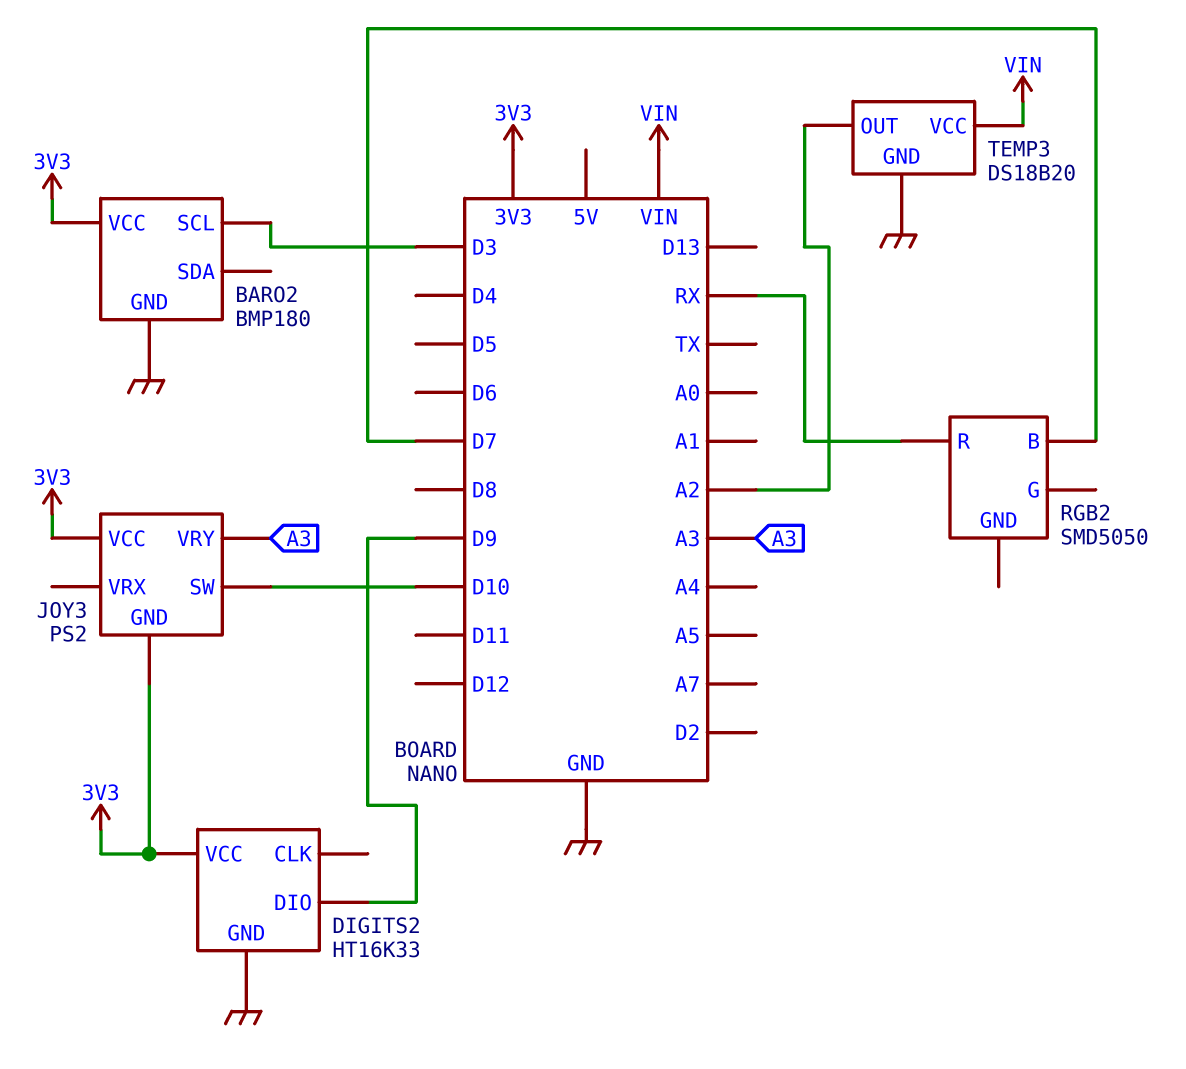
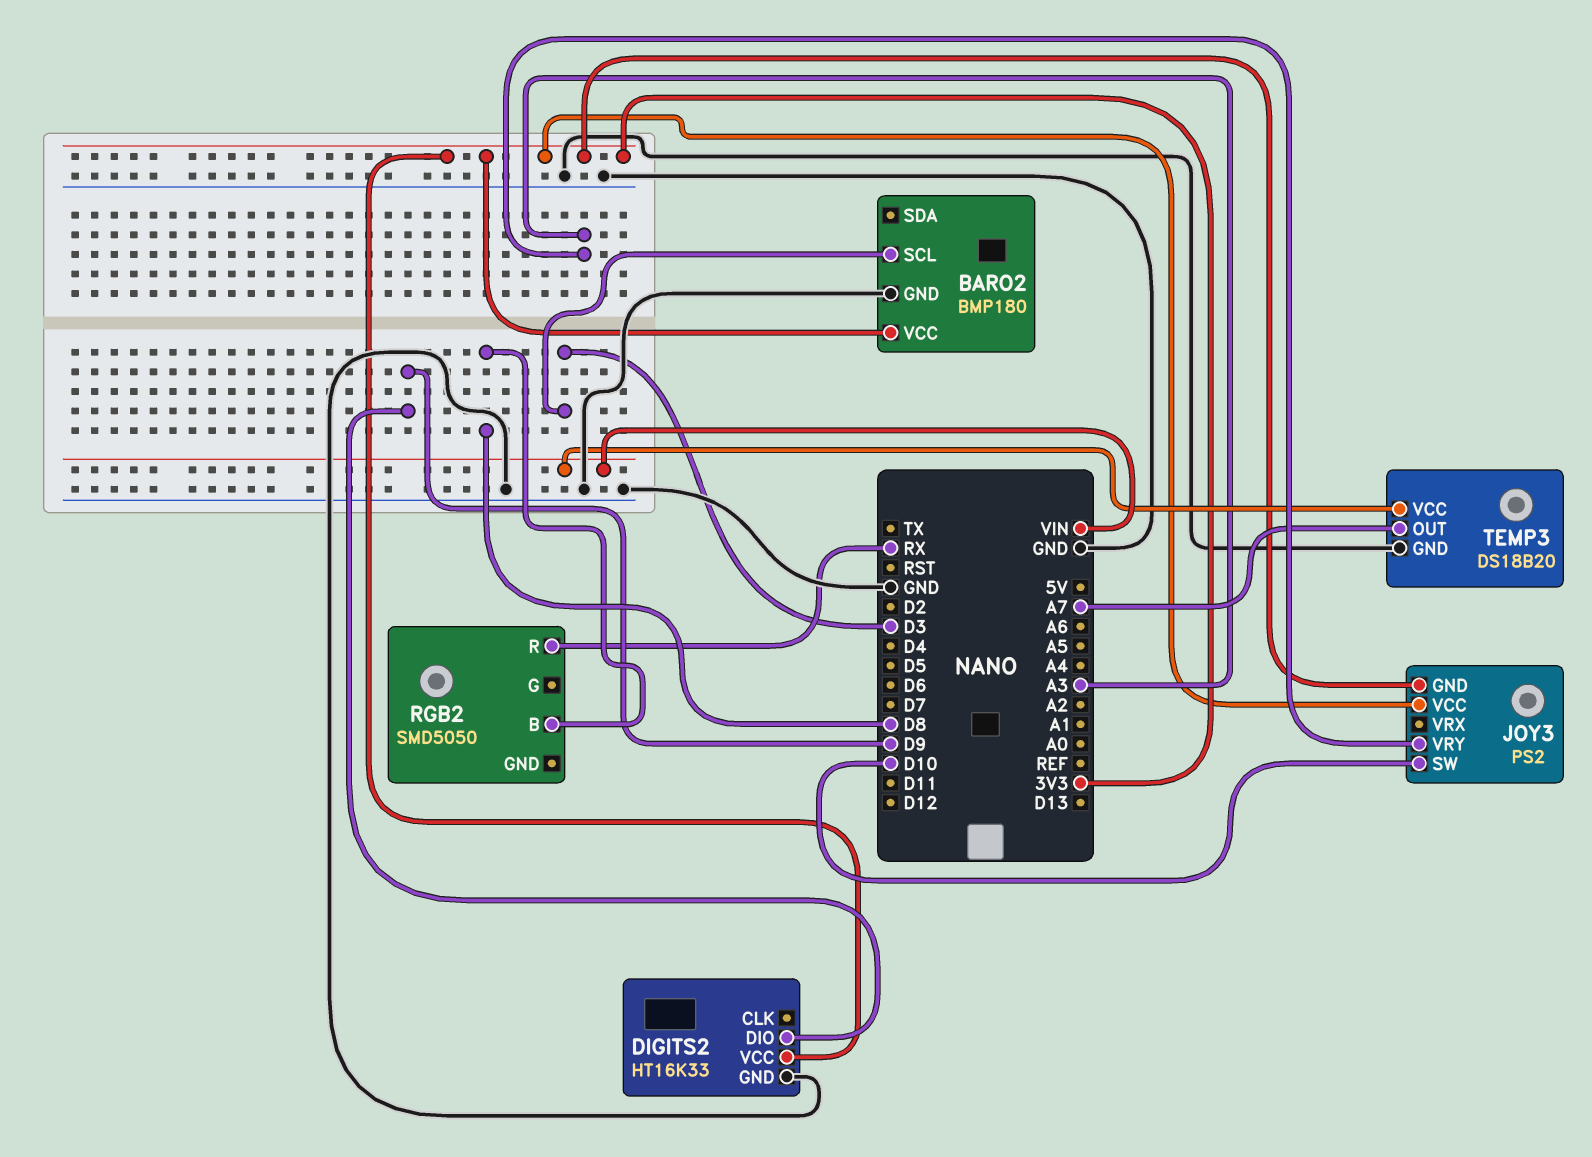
RGB2 pin B: D7 -> D8
TEMP3 pin OUT: A2 -> A7

